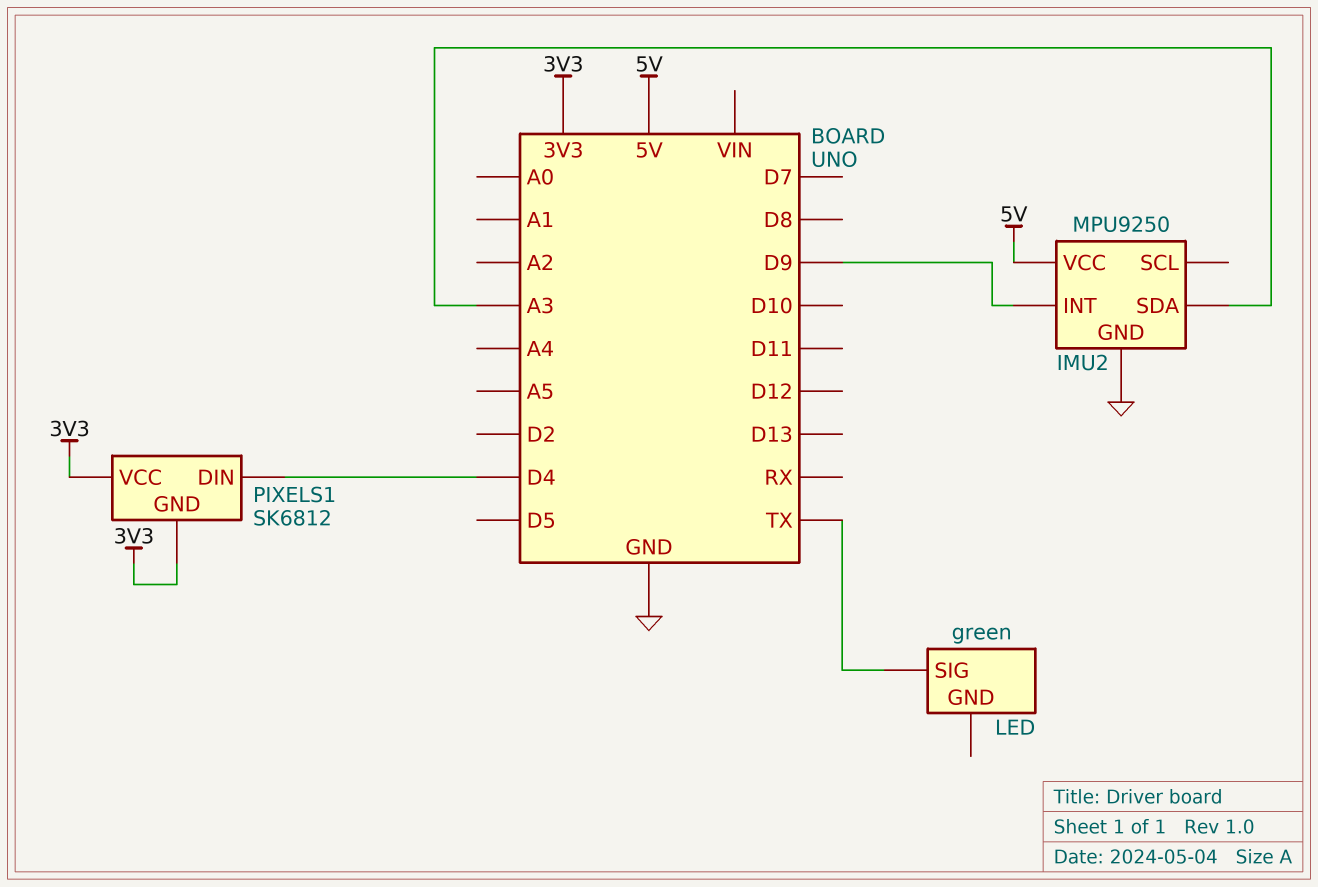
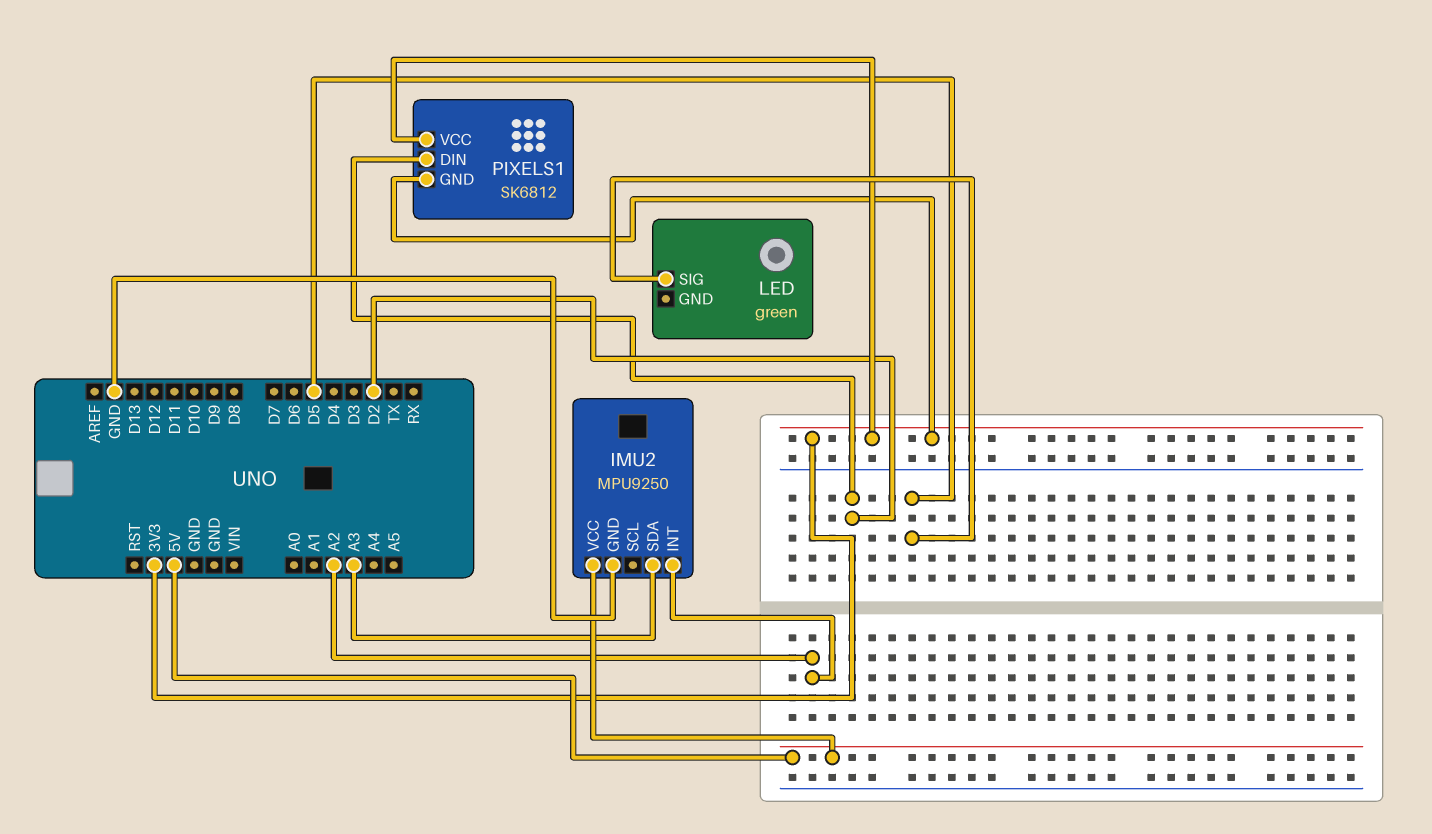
IMU2 pin INT: D9 -> A2
LED pin SIG: TX -> D5
PIXELS1 pin DIN: D4 -> D2

